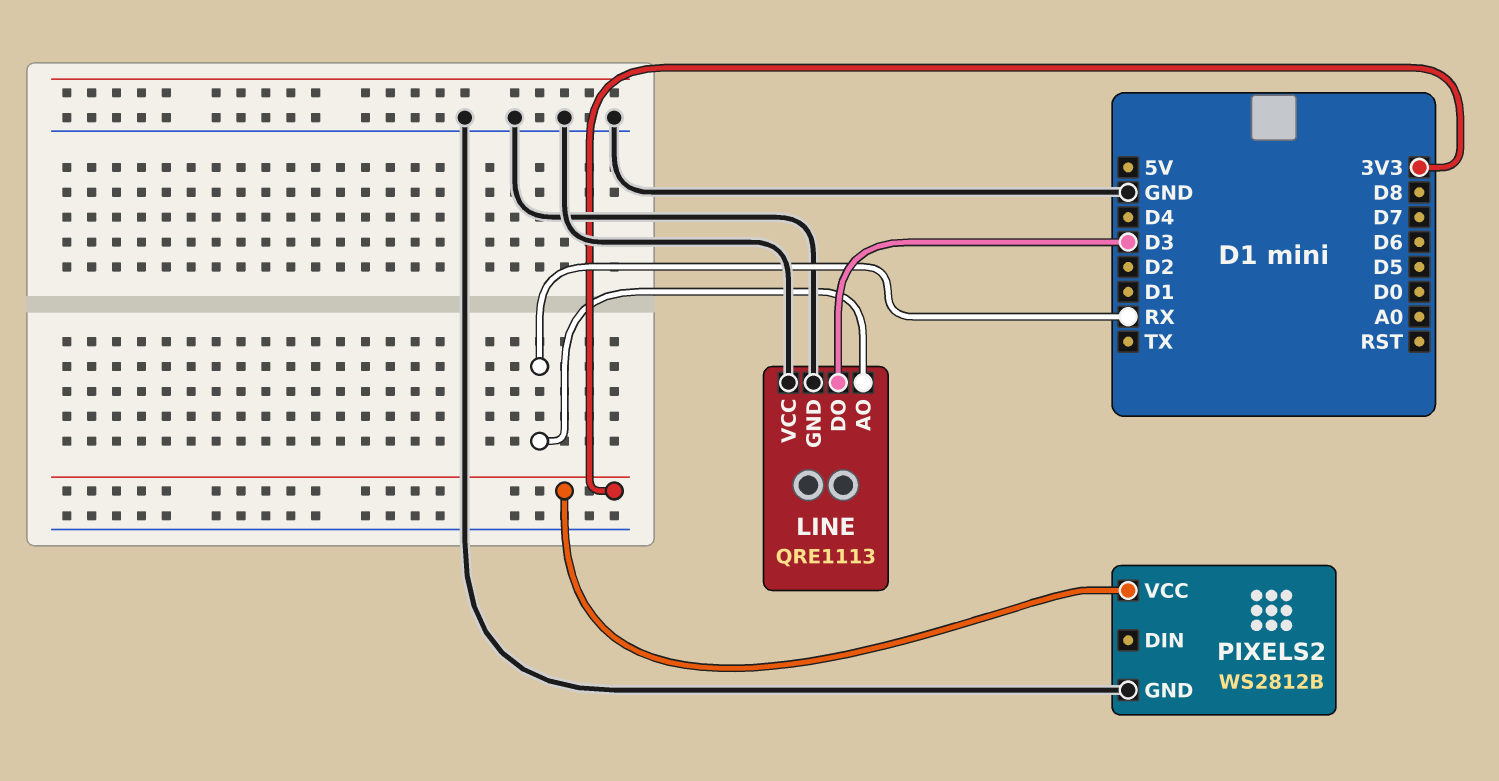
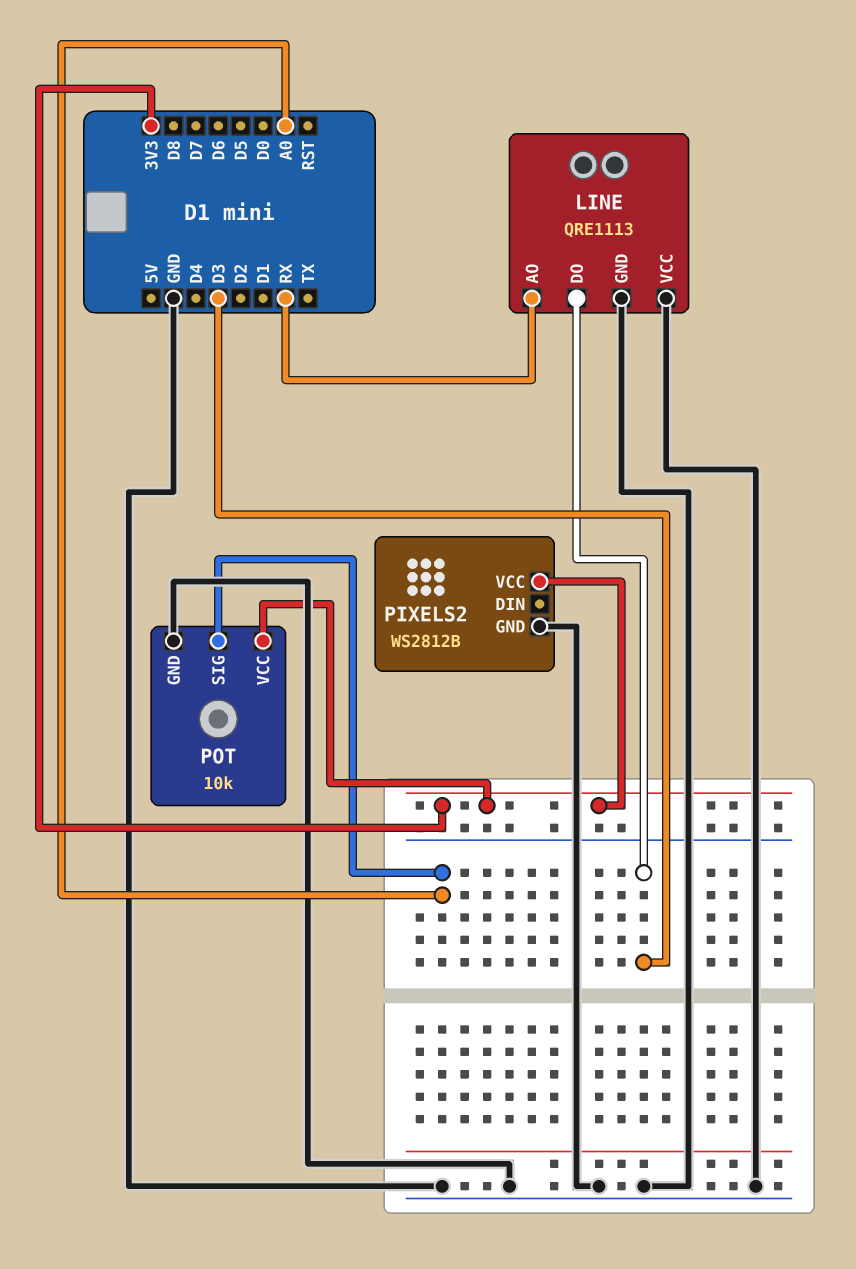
POT: none -> 10k
POT pin GND: none -> GND
POT pin SIG: none -> A0
POT pin VCC: none -> 3V3

